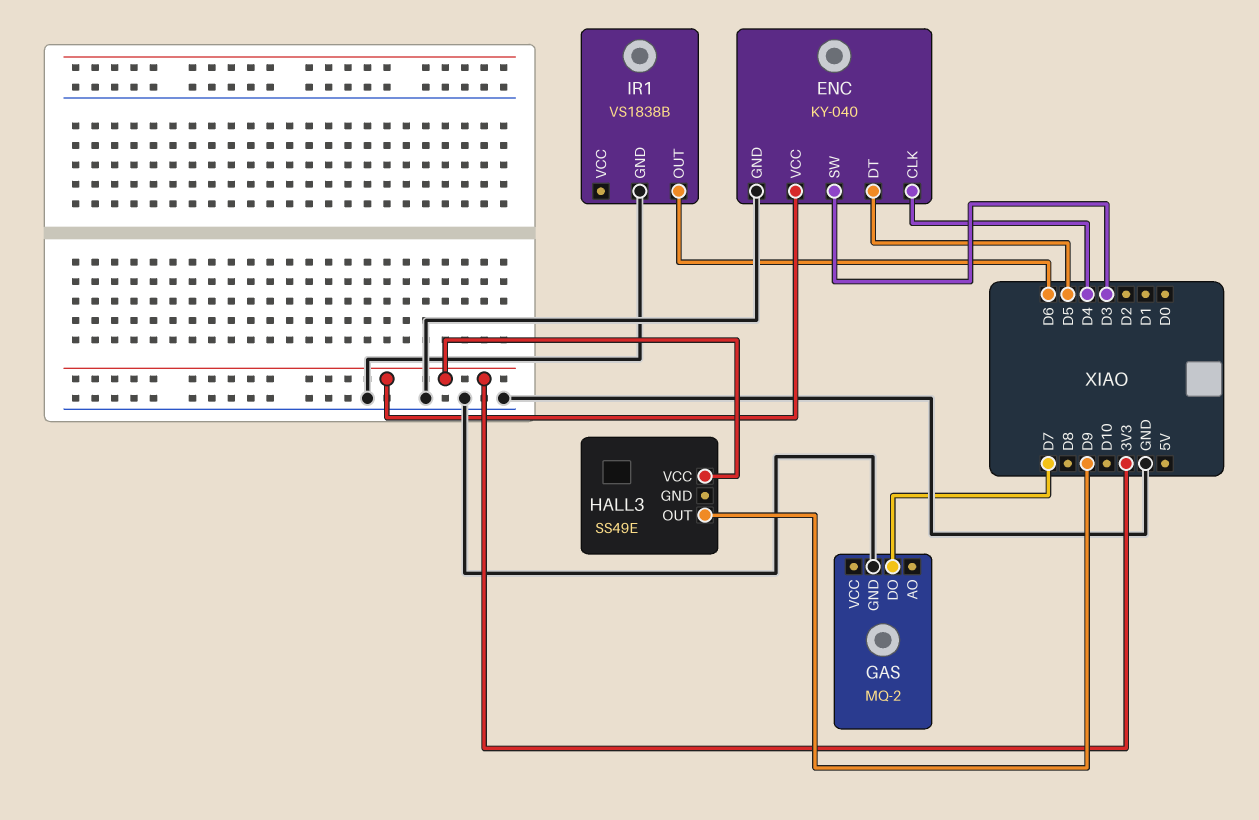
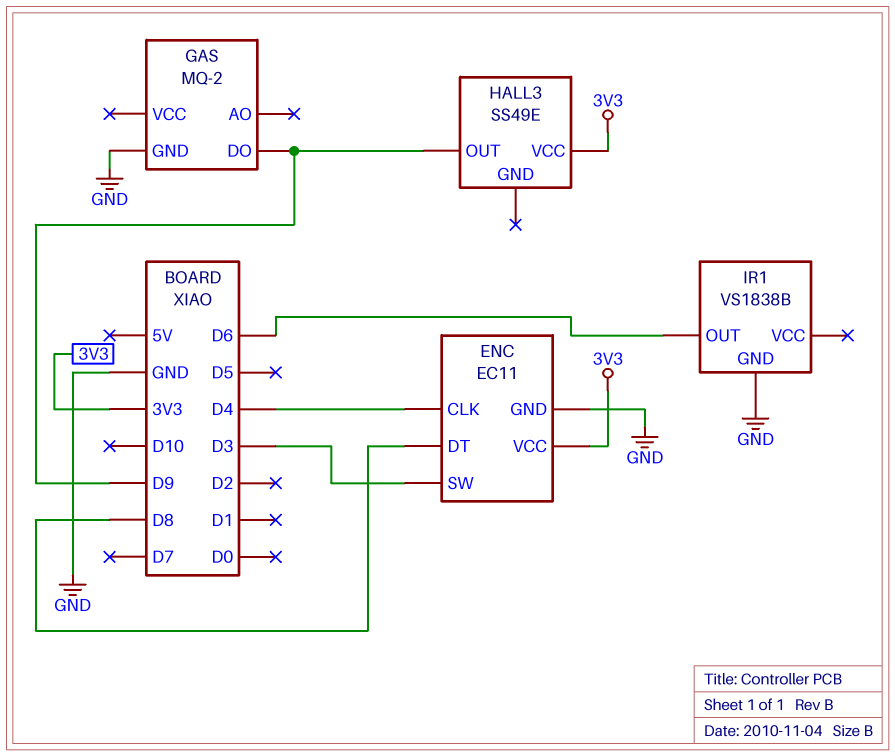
ENC: KY-040 -> EC11
ENC pin DT: D5 -> D8
GAS pin DO: D7 -> D9

